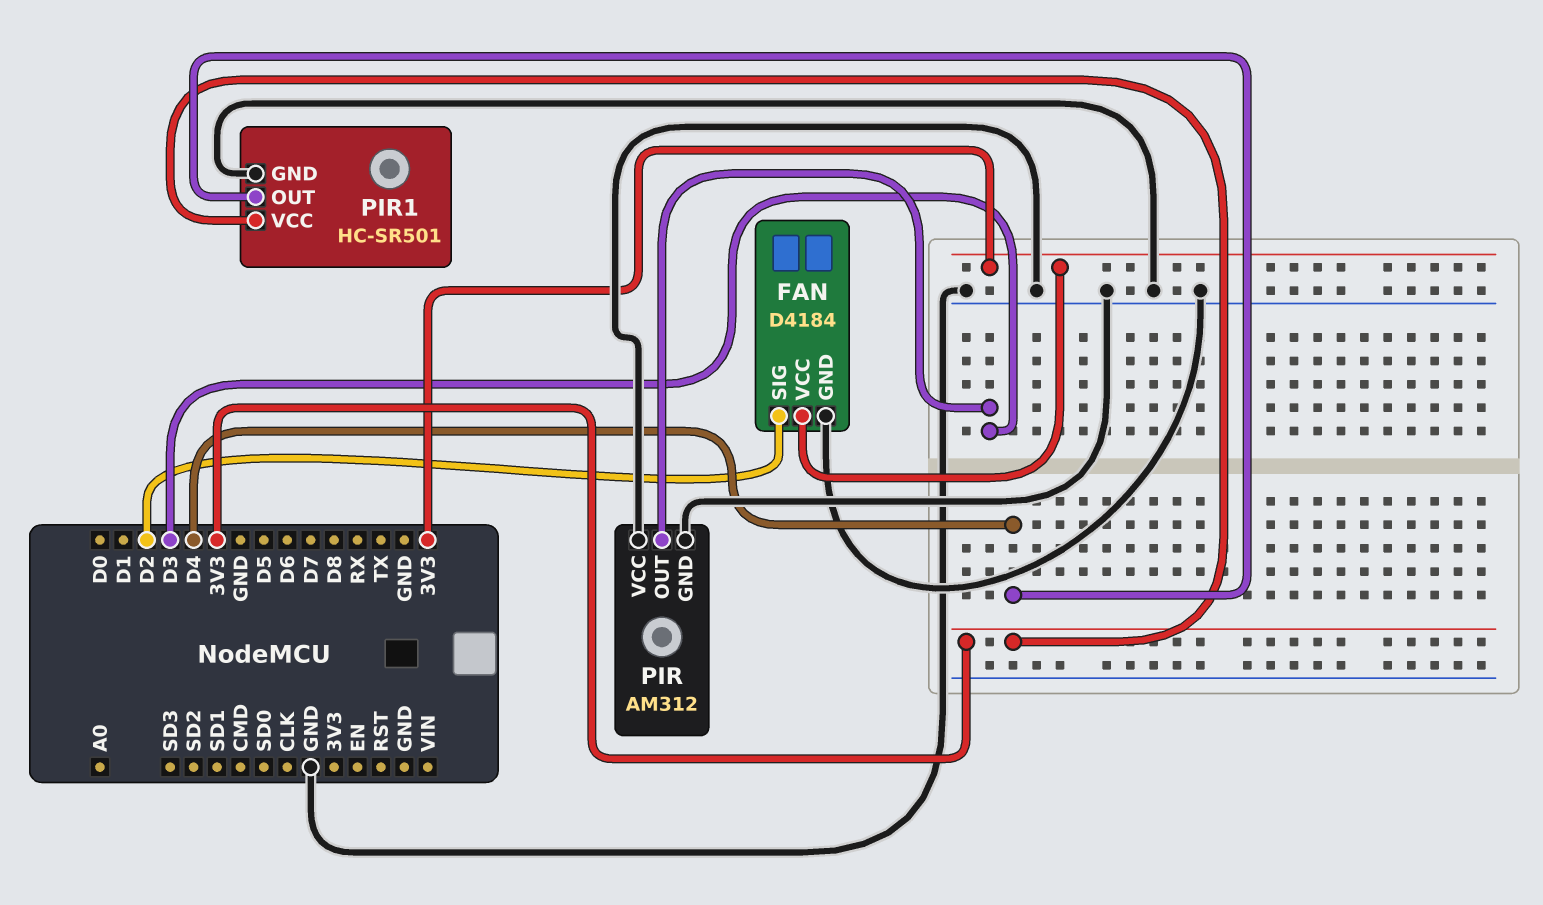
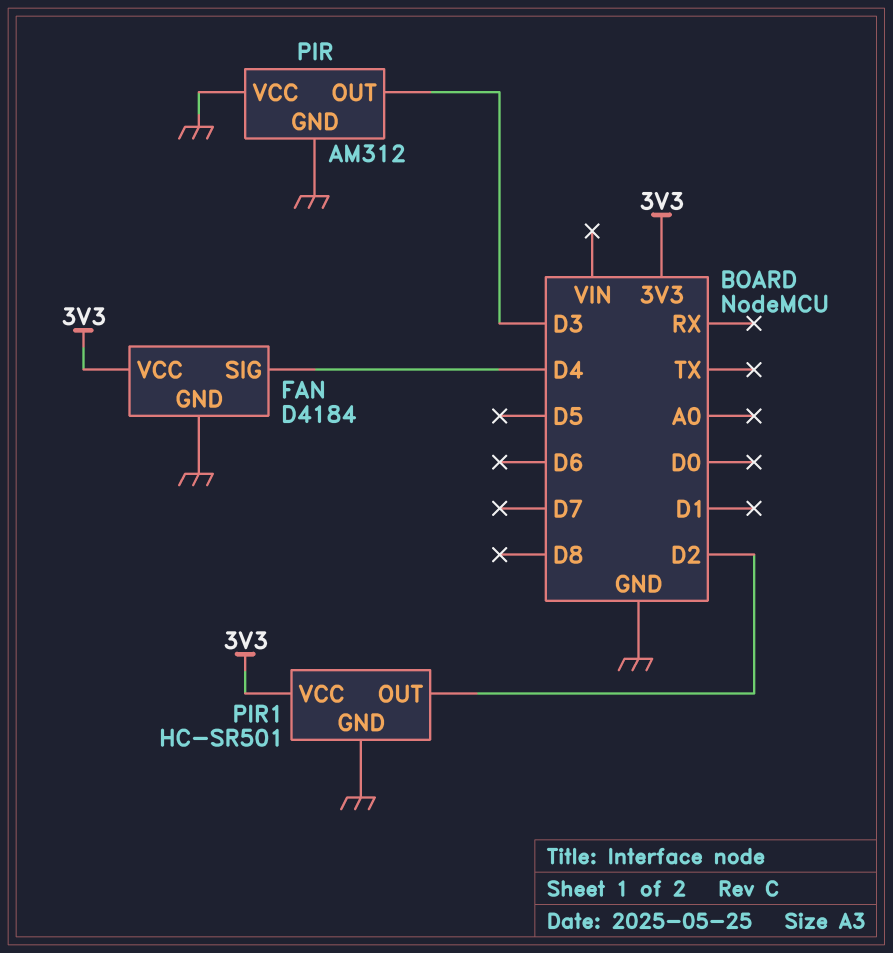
FAN pin SIG: D2 -> D4
PIR1 pin OUT: D4 -> D2

